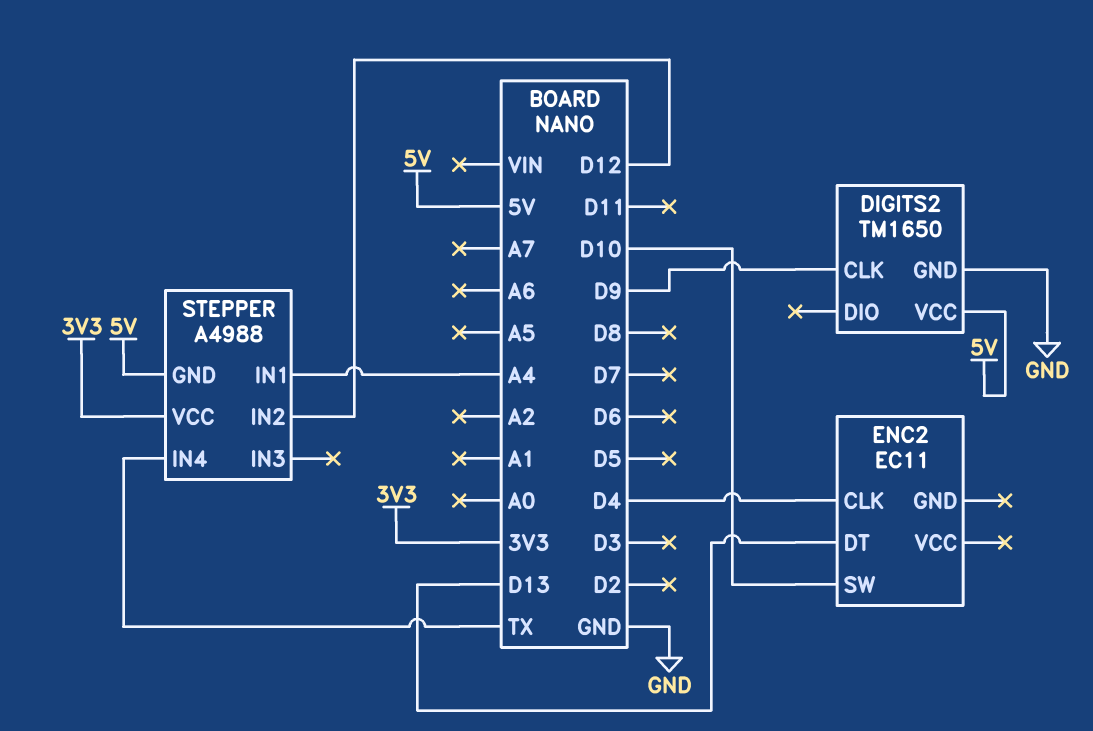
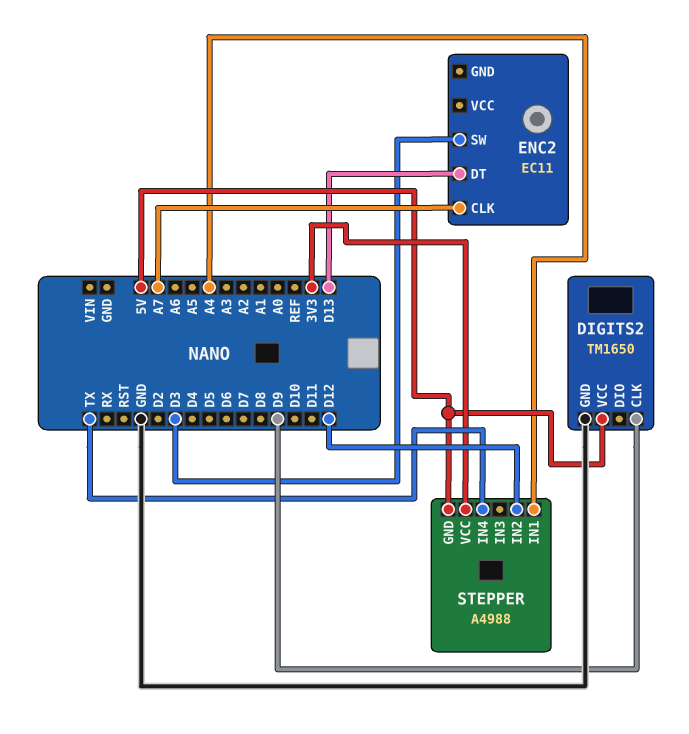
ENC2 pin CLK: D4 -> A7
ENC2 pin SW: D10 -> D3

